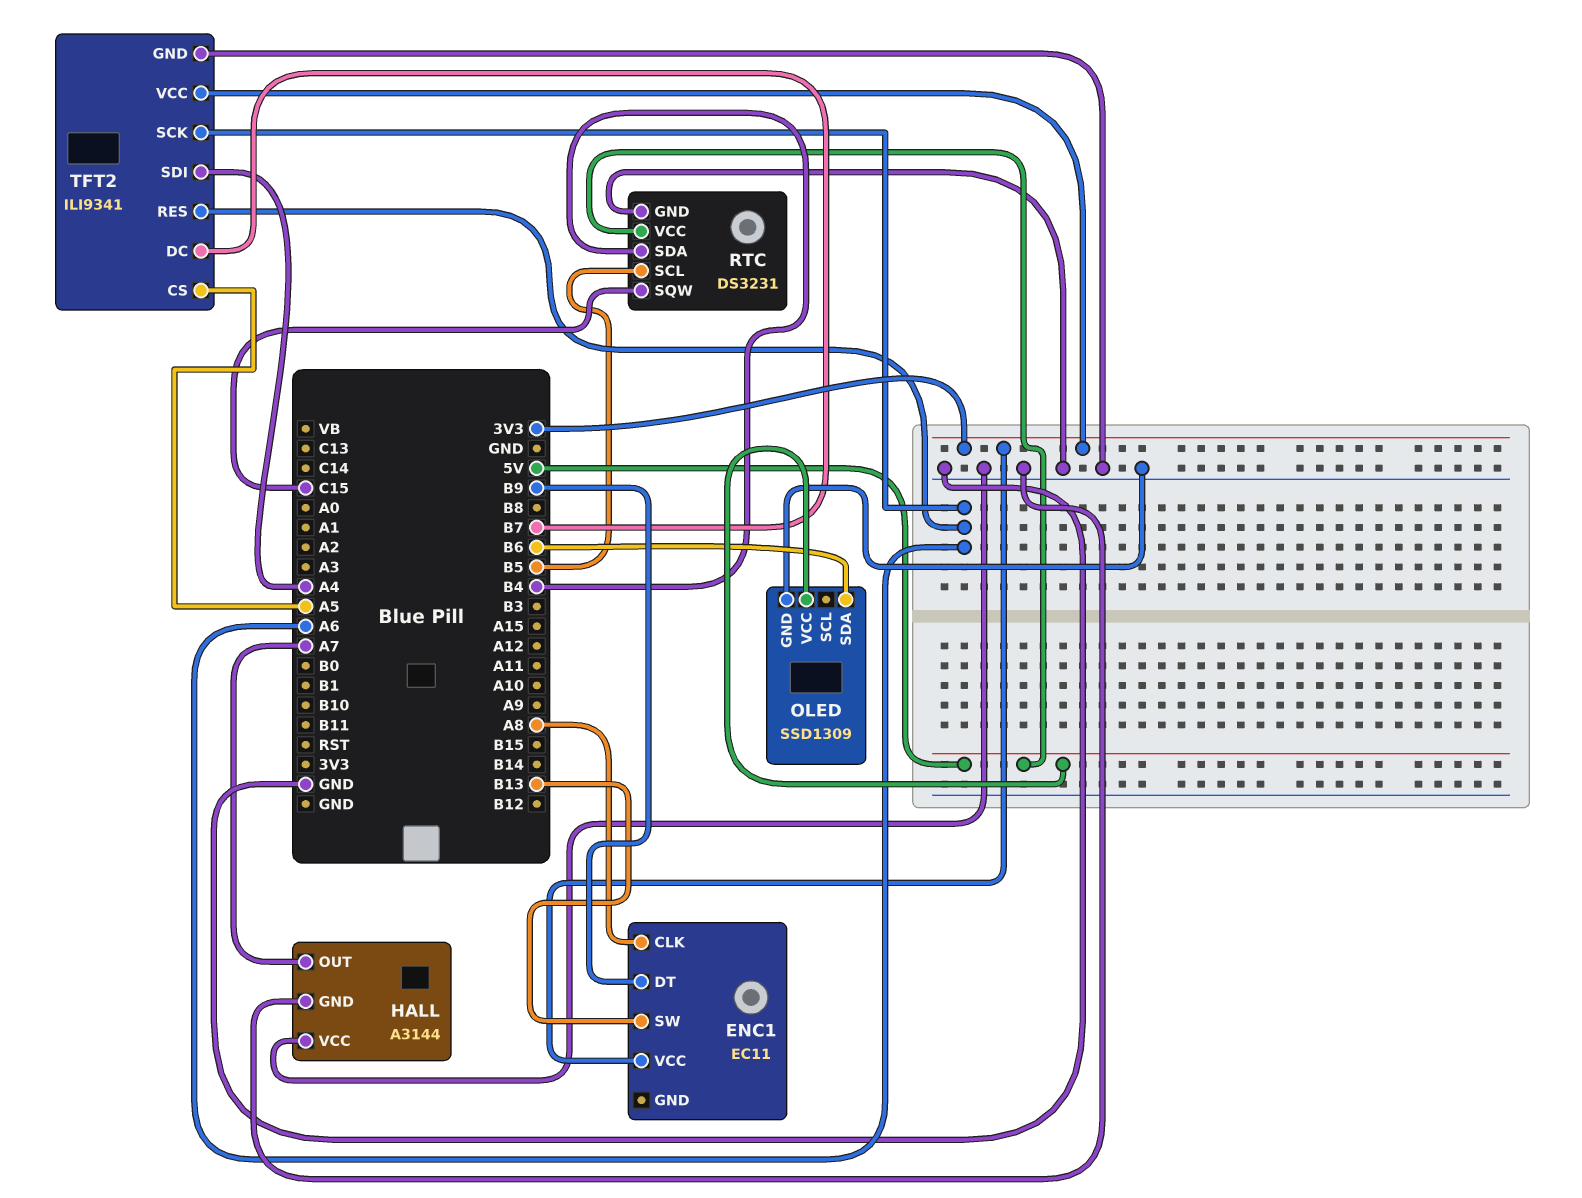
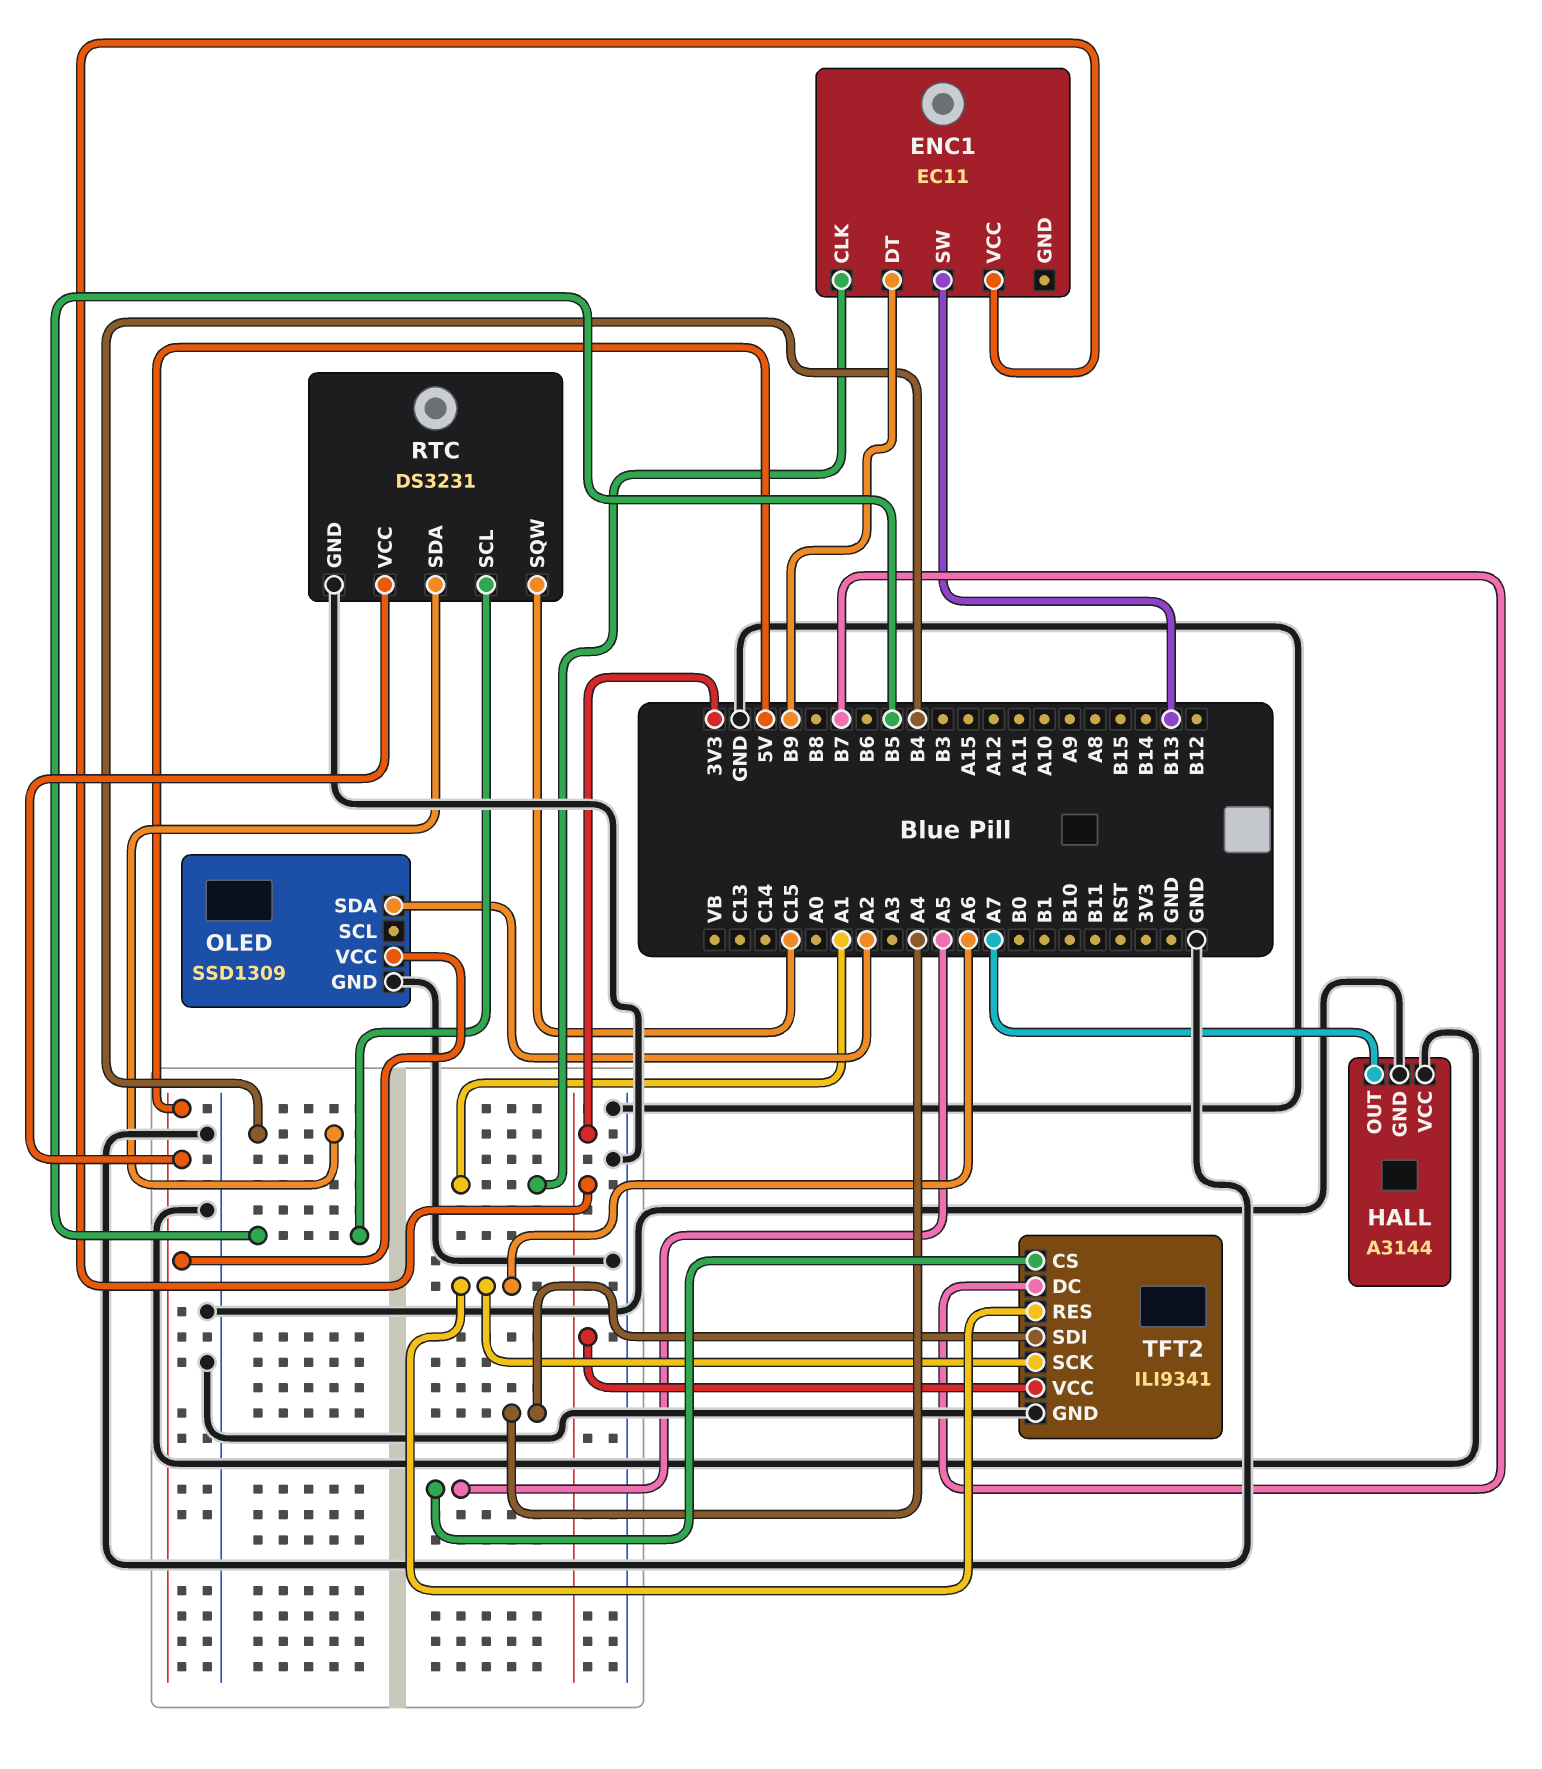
ENC1 pin CLK: A8 -> A1
OLED pin SDA: B6 -> A2

